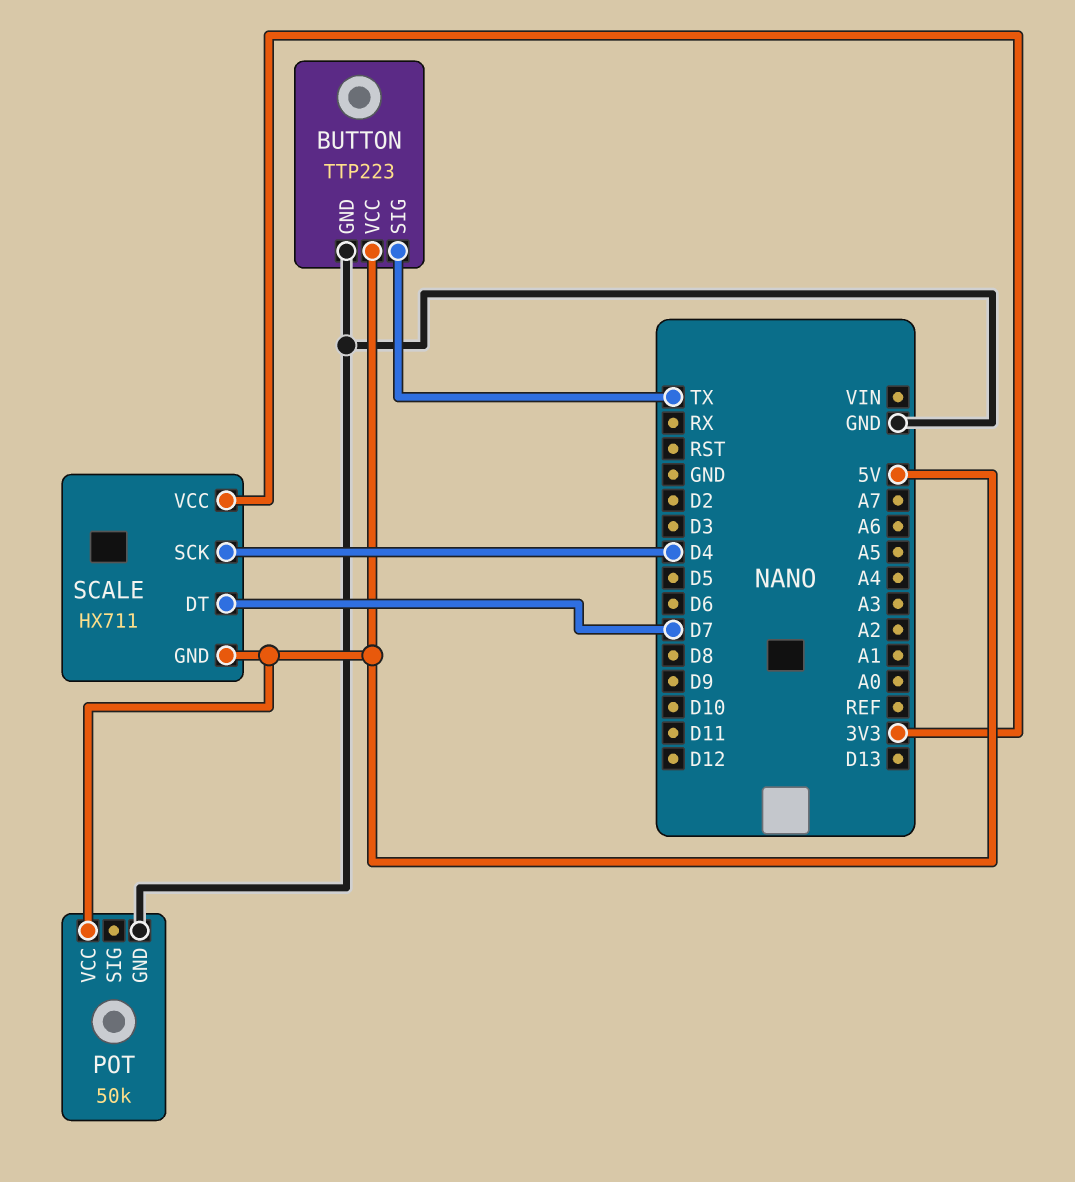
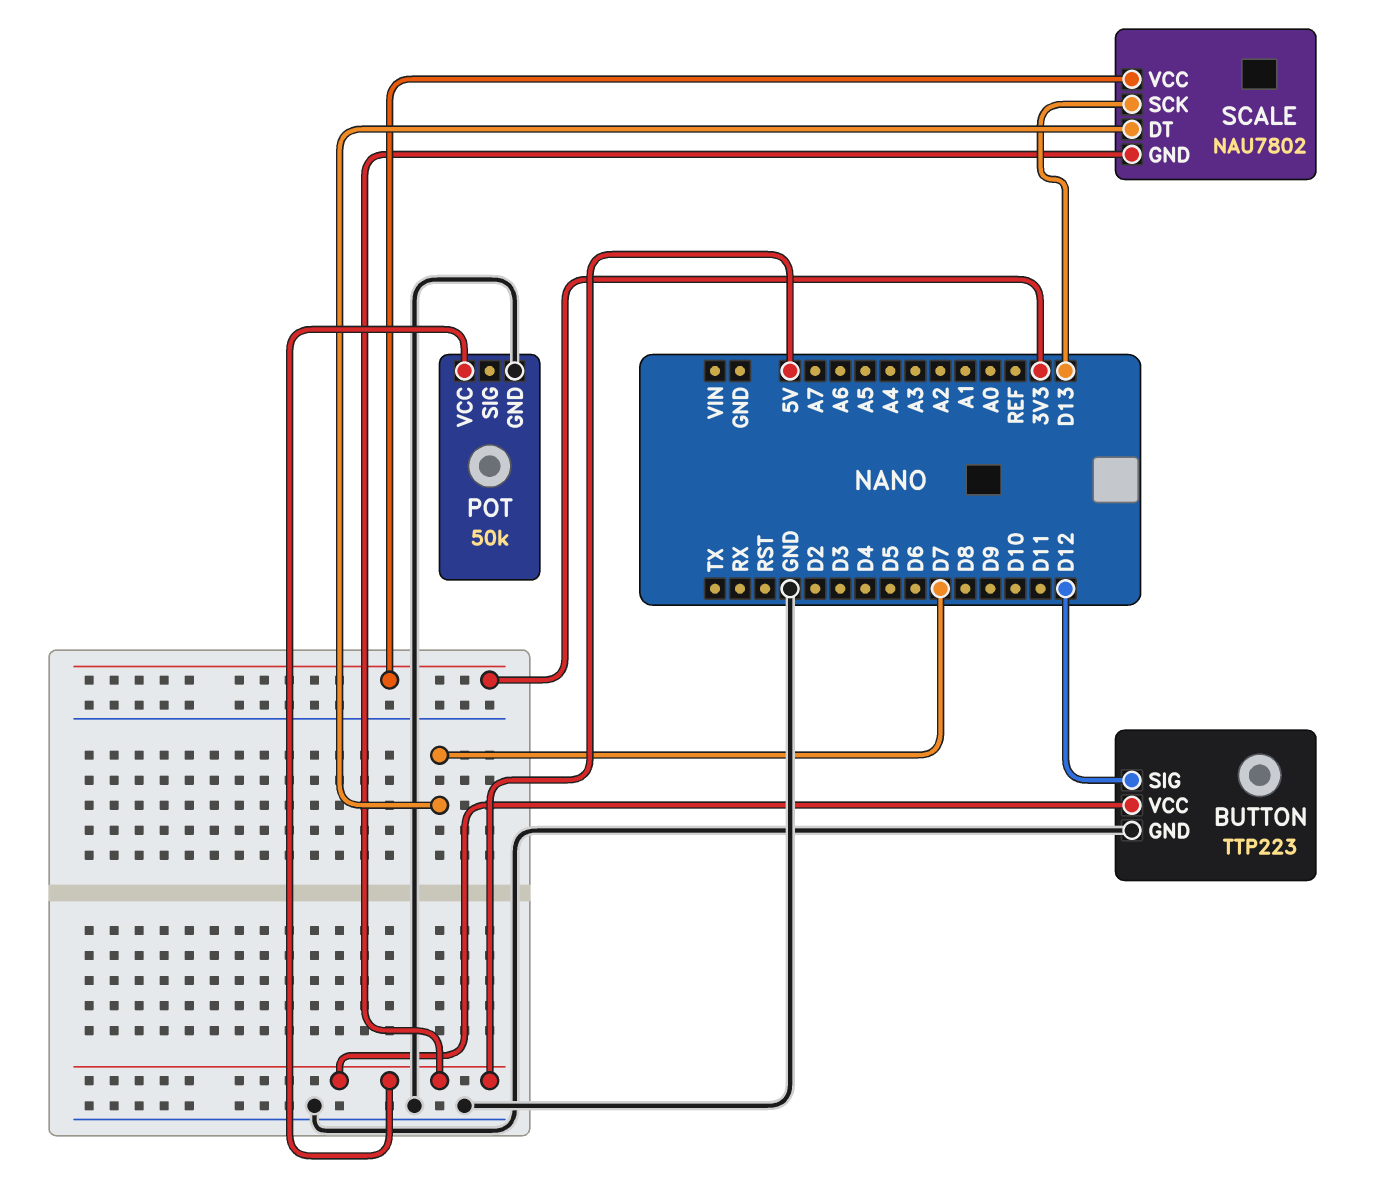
BUTTON pin SIG: TX -> D12
SCALE: HX711 -> NAU7802
SCALE pin SCK: D4 -> D13

